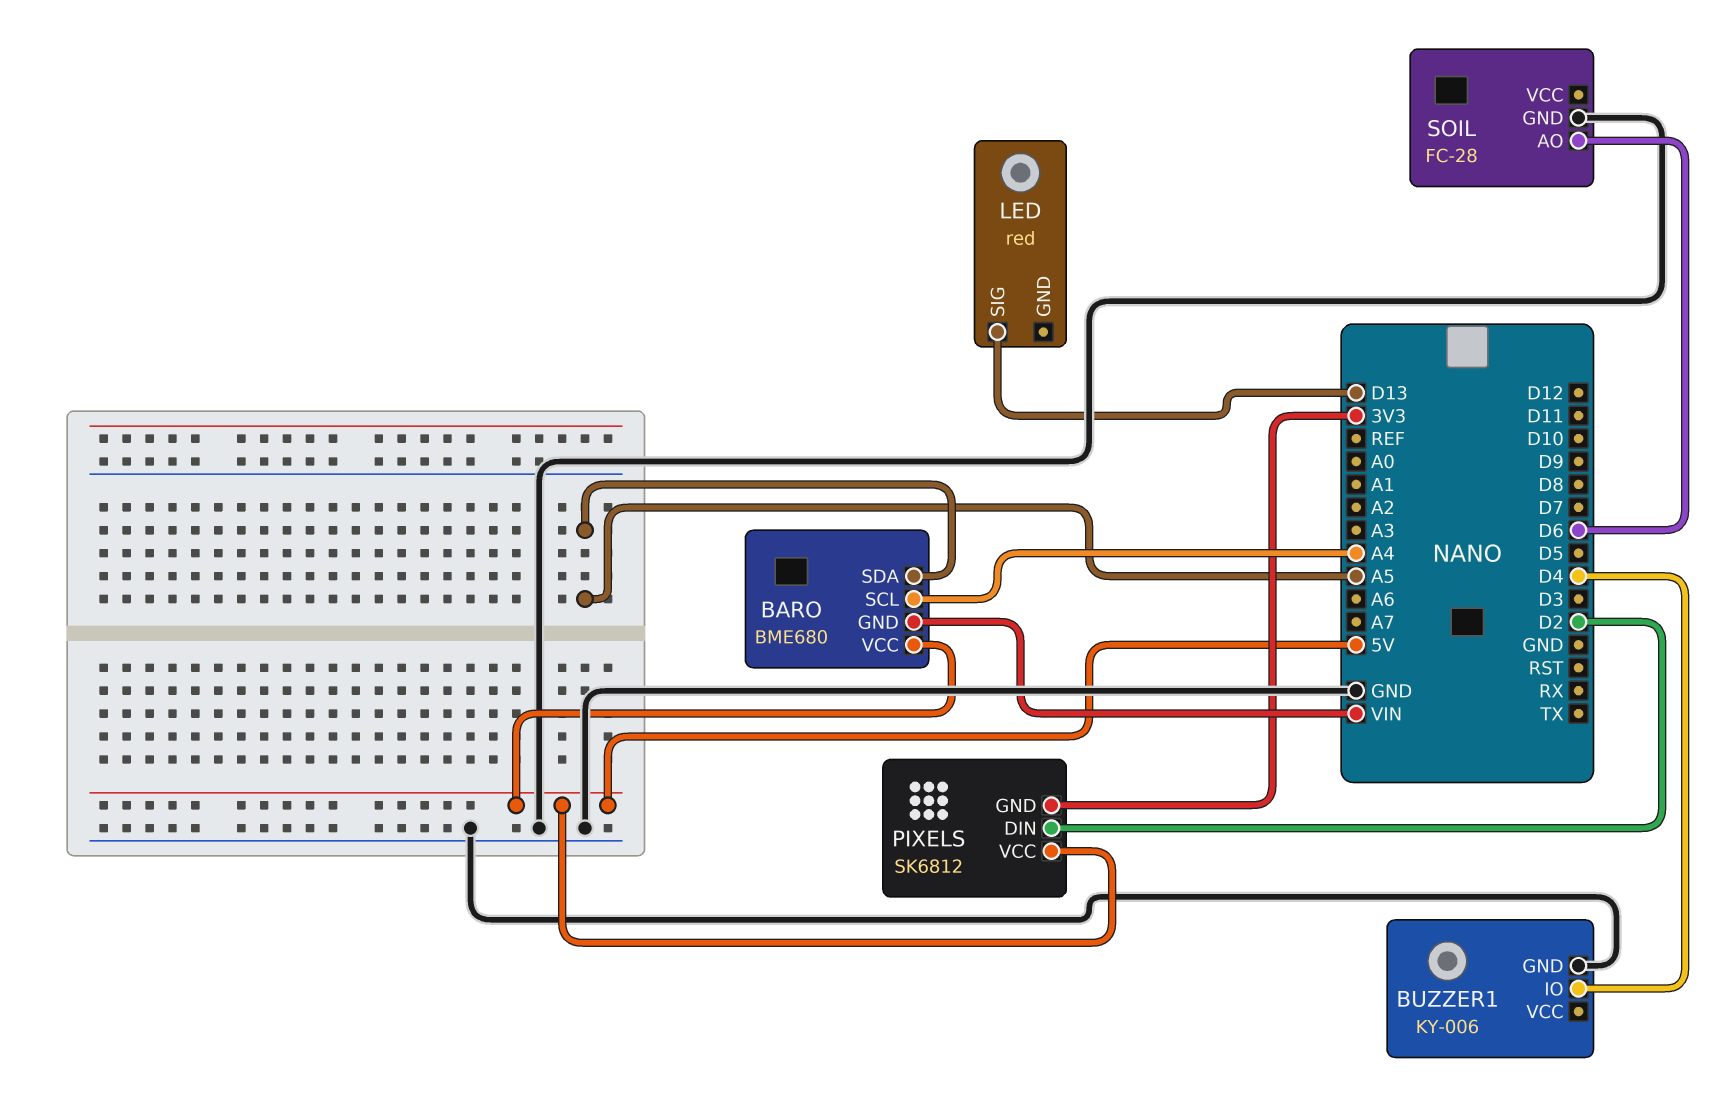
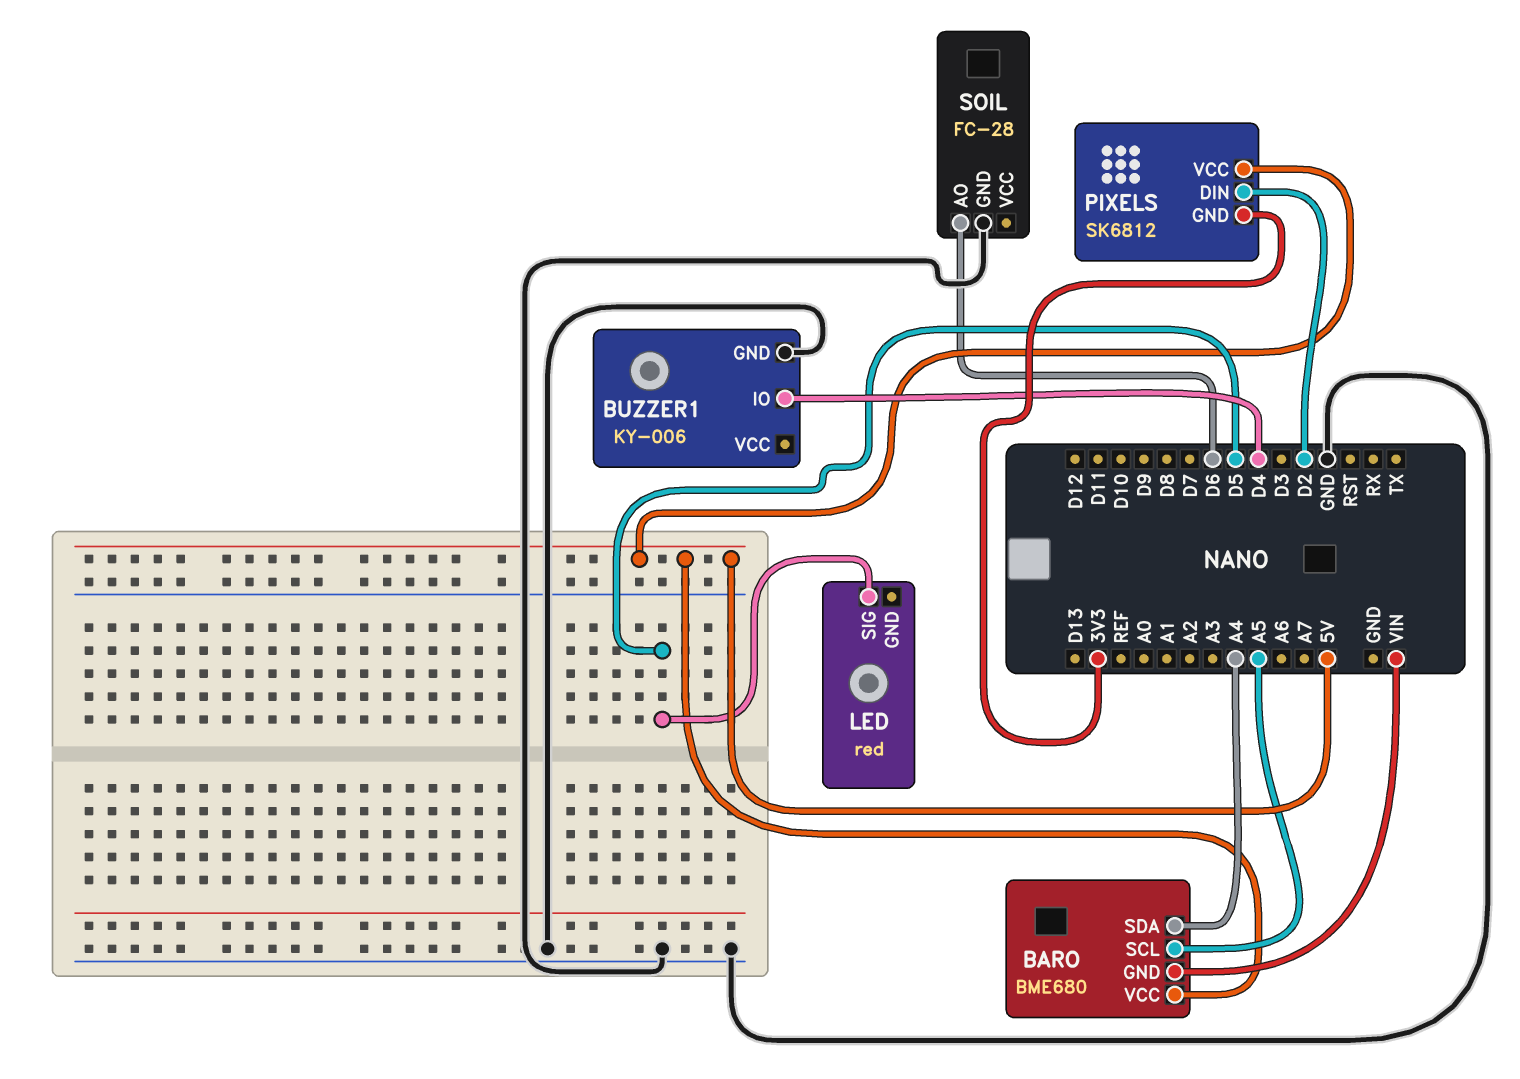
BARO pin SCL: A4 -> A5
BARO pin SDA: A5 -> A4
LED pin SIG: D13 -> D5

